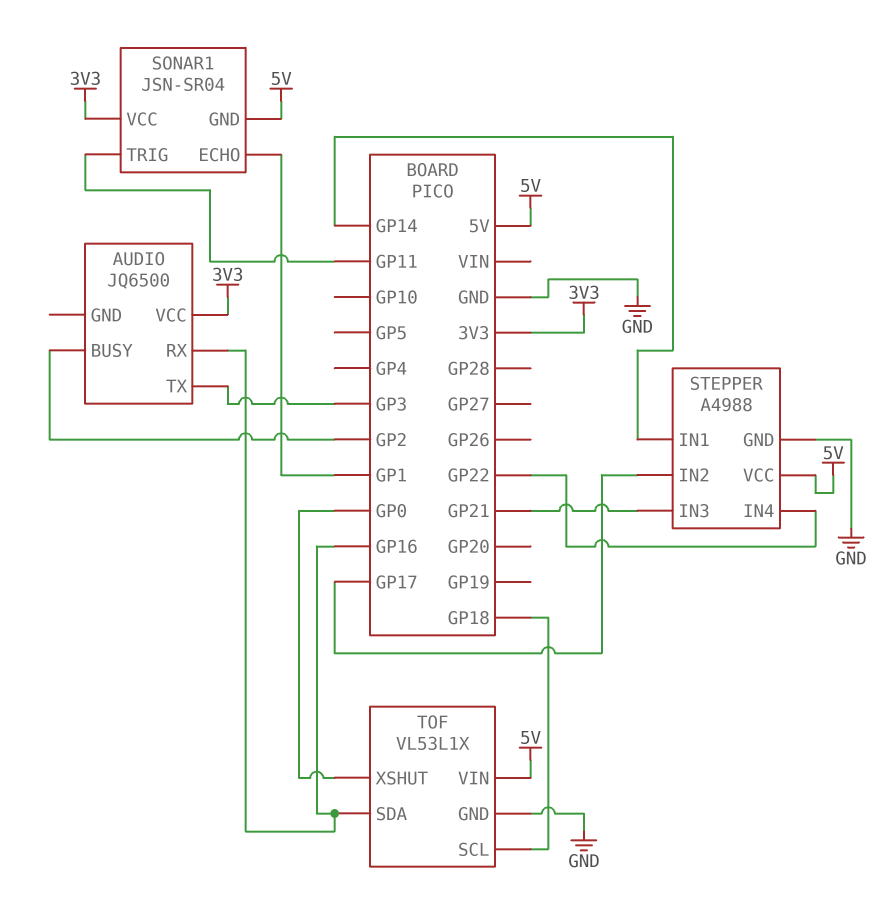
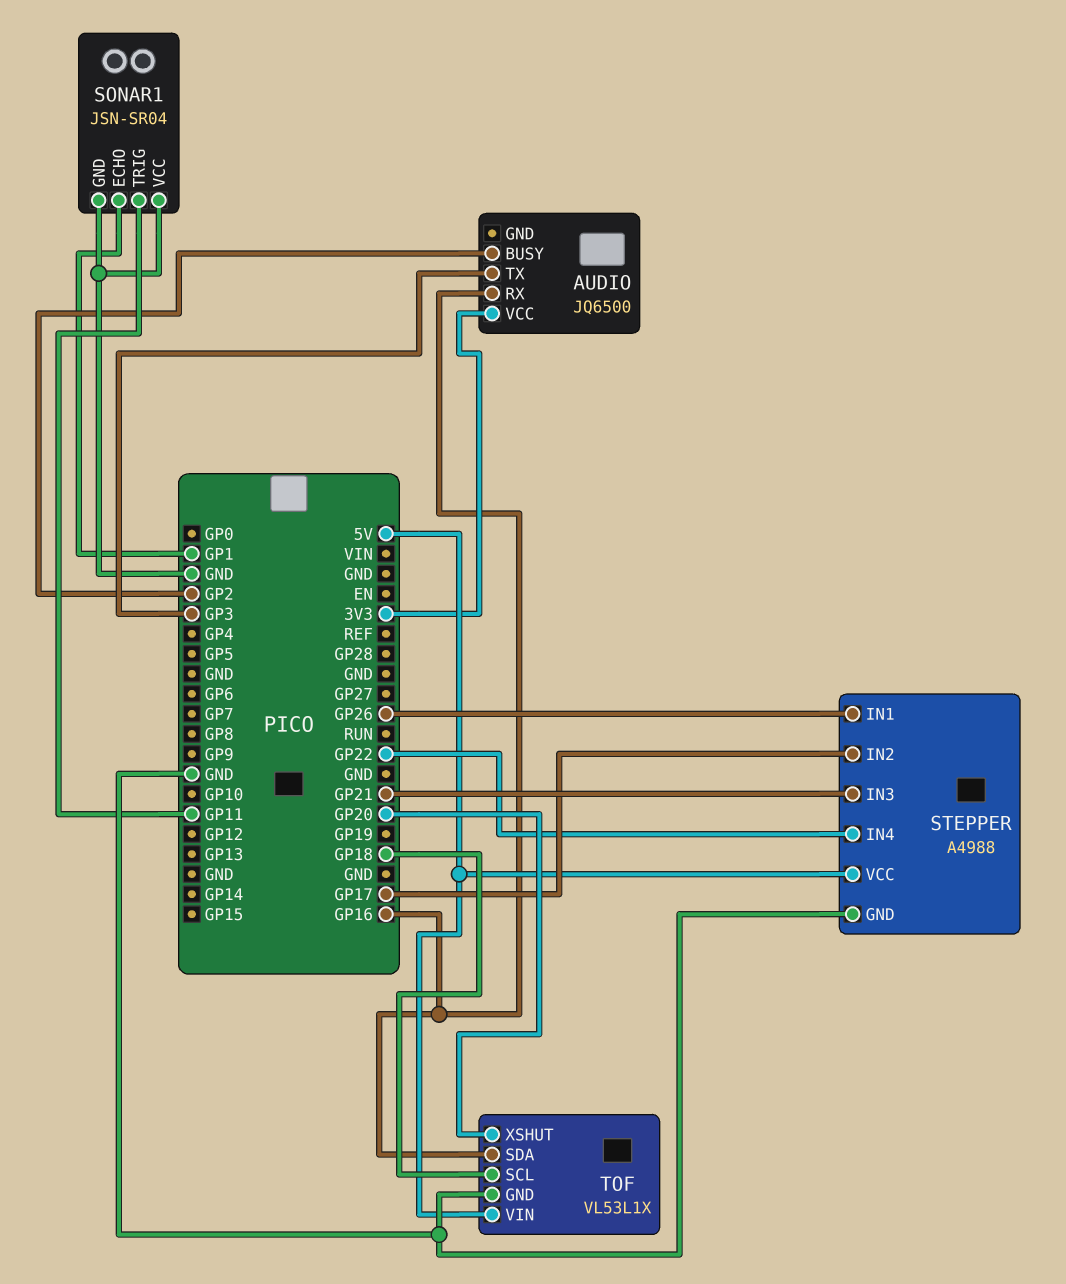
SONAR1 pin GND: 5V -> GND
SONAR1 pin VCC: 3V3 -> GND
STEPPER pin IN1: GP14 -> GP26
TOF pin XSHUT: GP0 -> GP20

